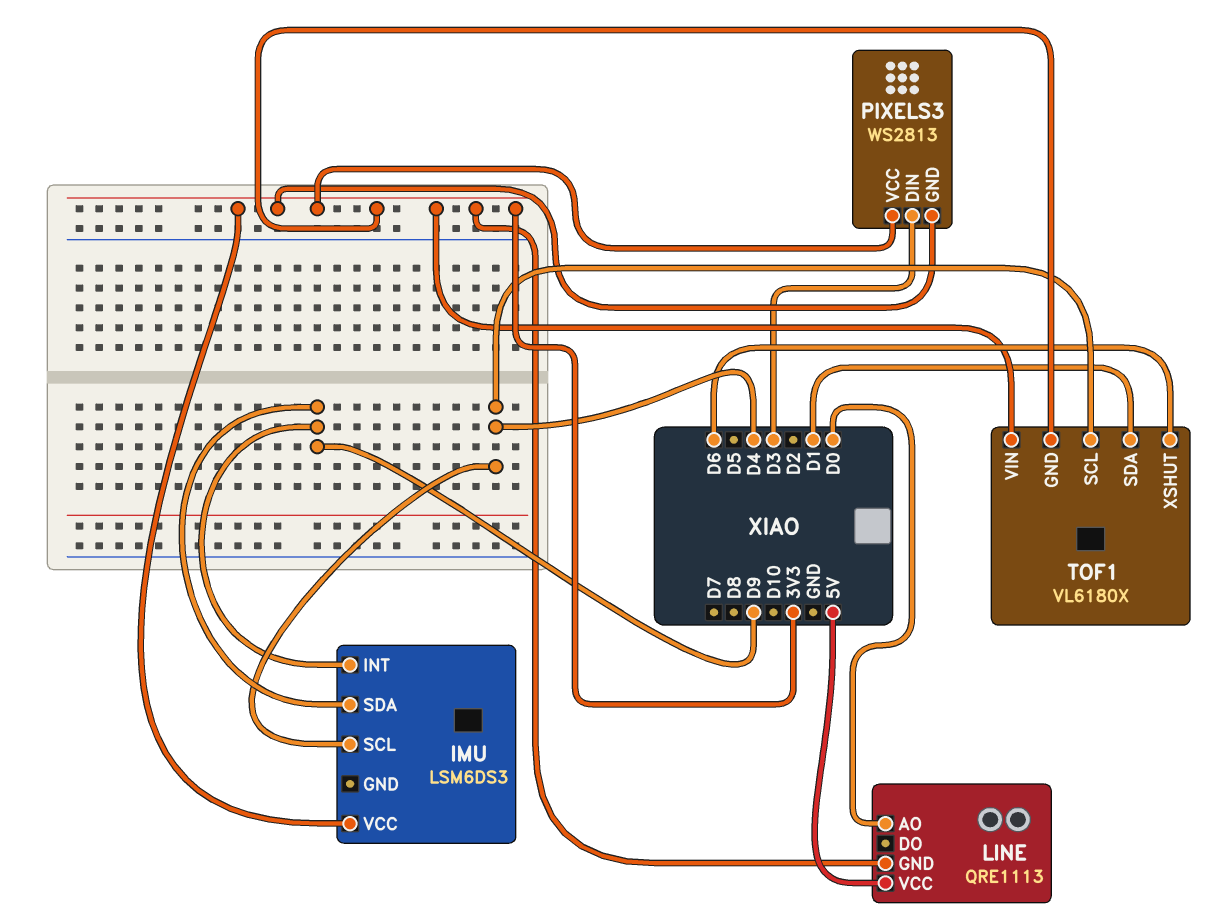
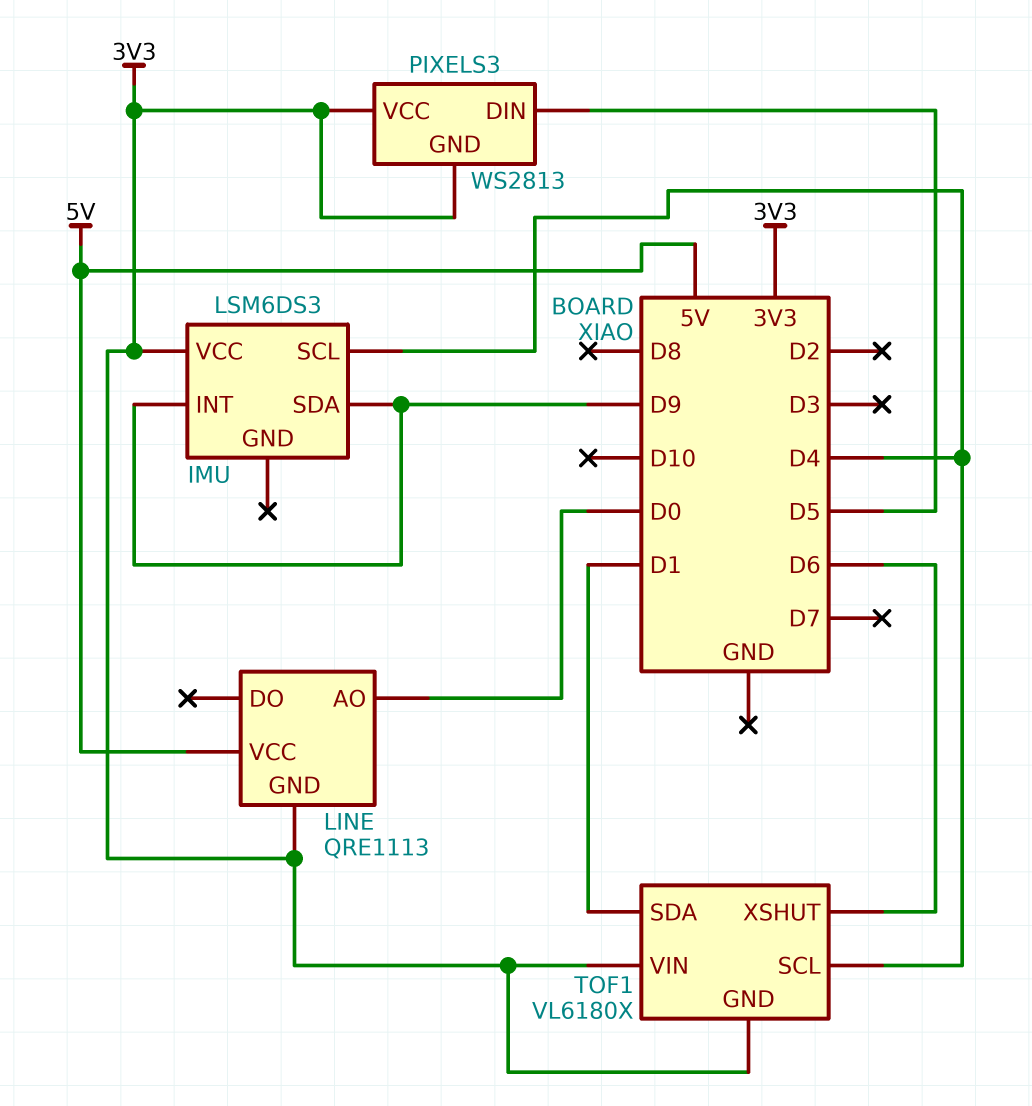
PIXELS3 pin DIN: D3 -> D5

